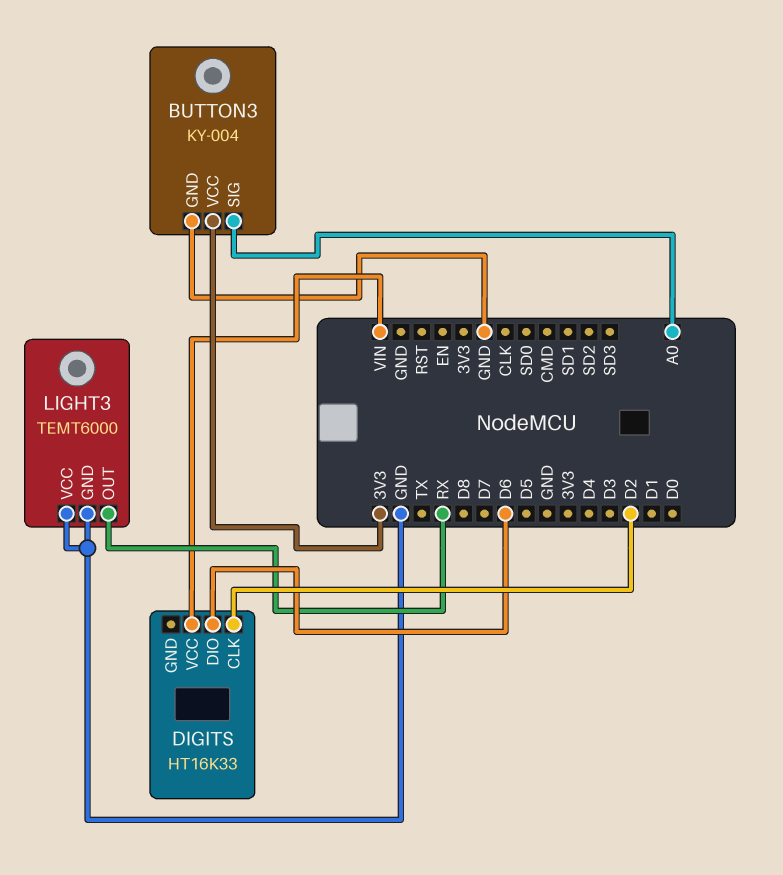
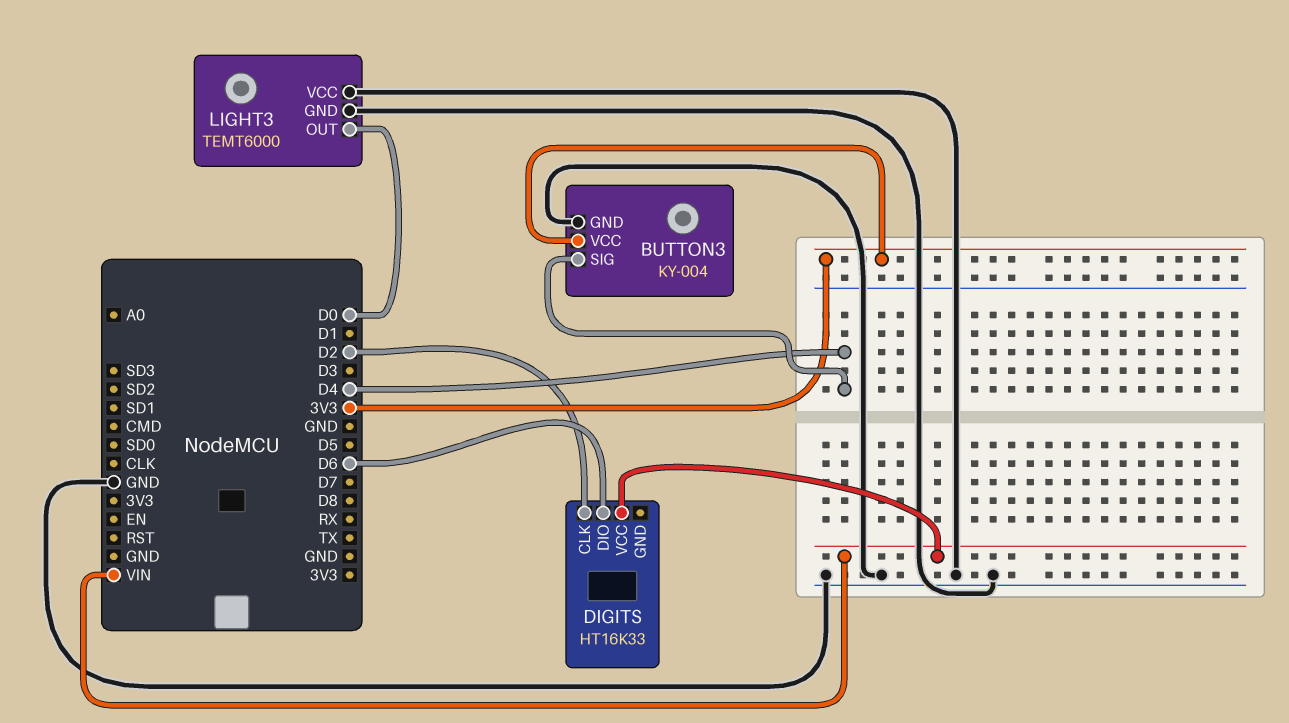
BUTTON3 pin SIG: A0 -> D4
LIGHT3 pin OUT: RX -> D0

